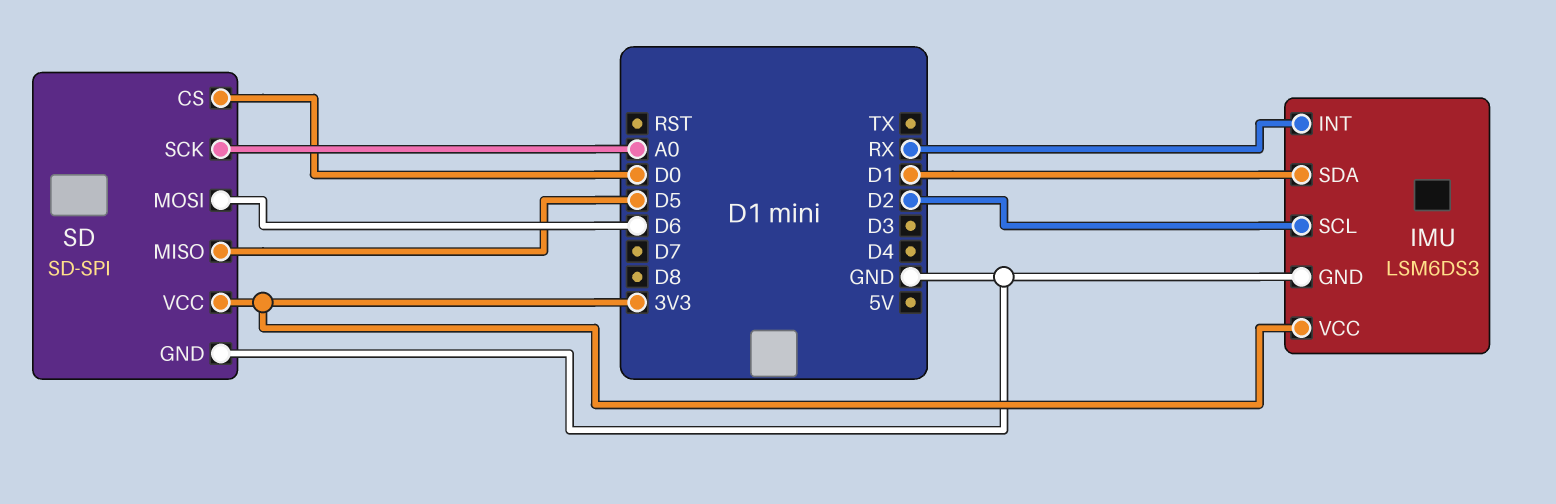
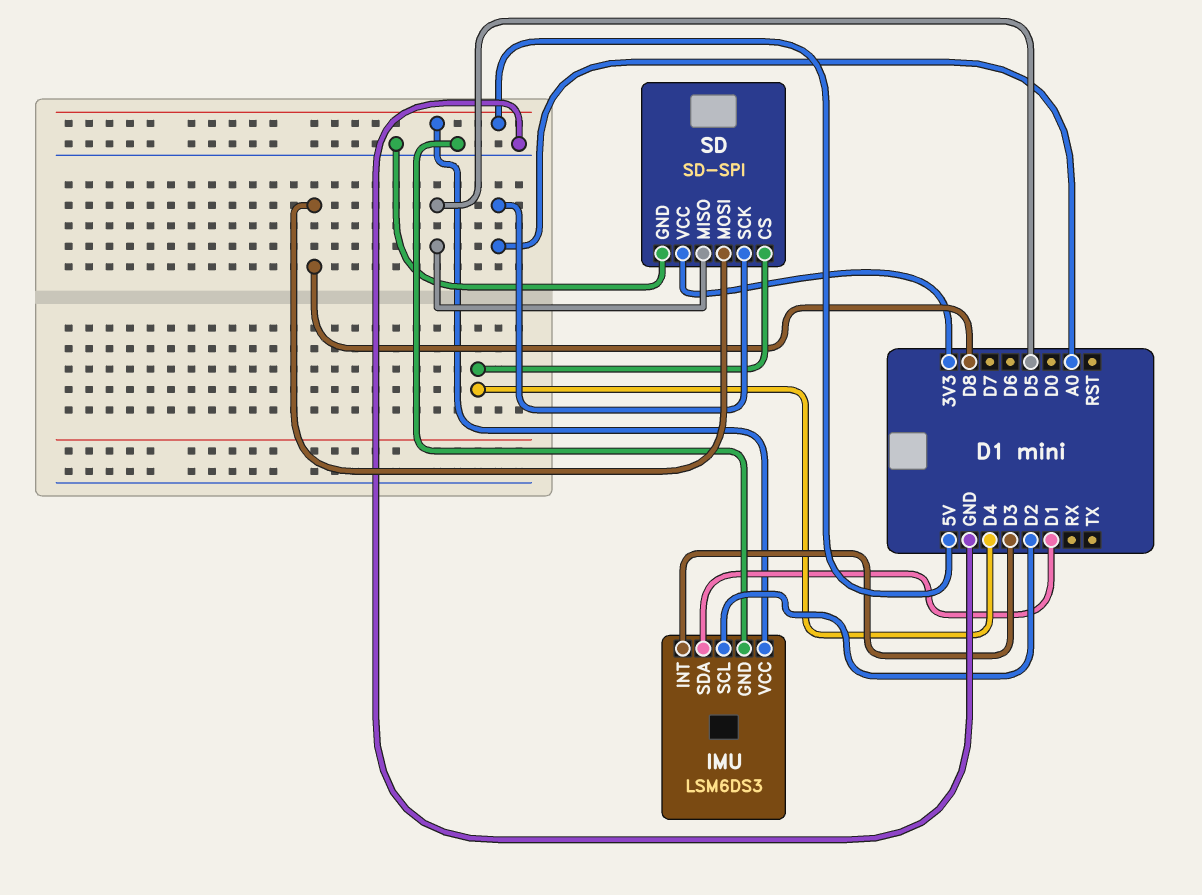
IMU pin INT: RX -> D3
IMU pin VCC: 3V3 -> 5V
SD pin CS: D0 -> D4
SD pin MOSI: D6 -> D8

